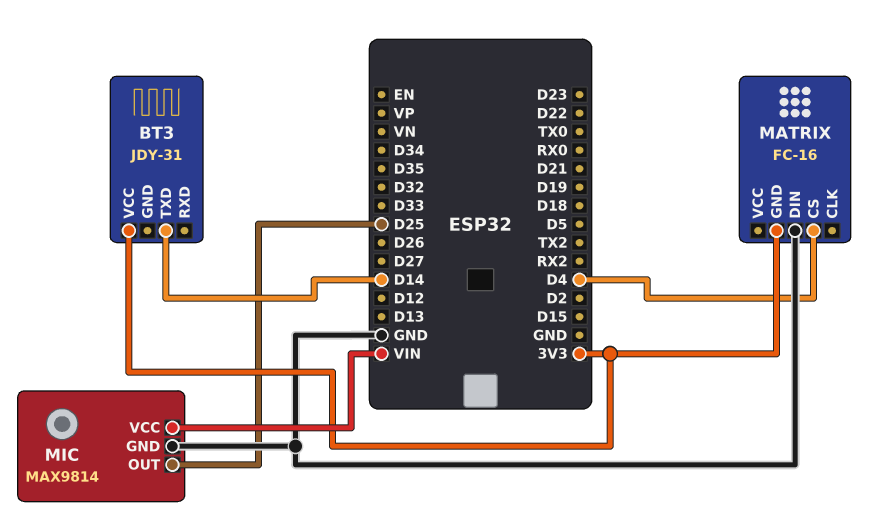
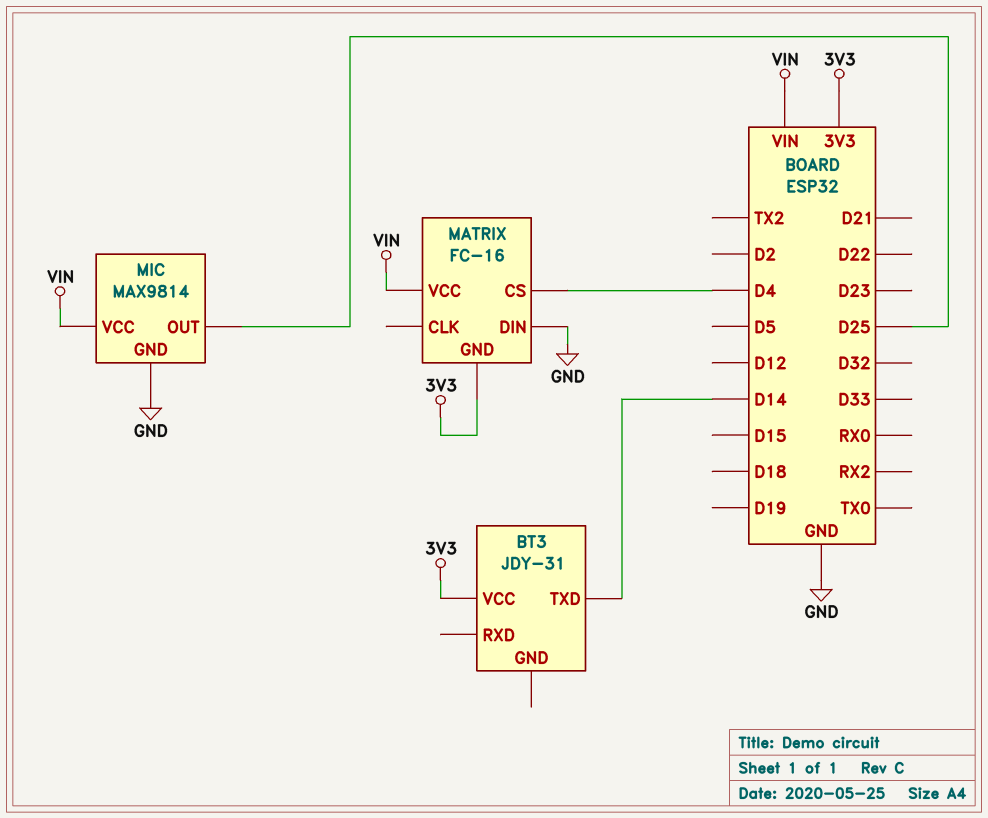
MATRIX pin VCC: none -> VIN

